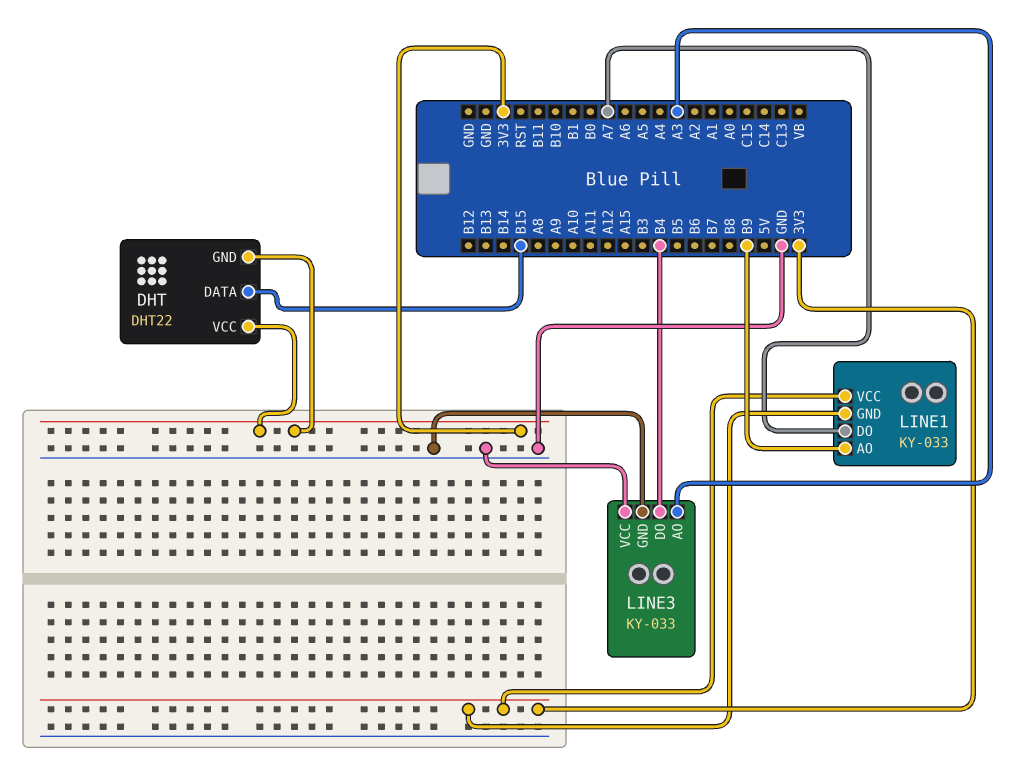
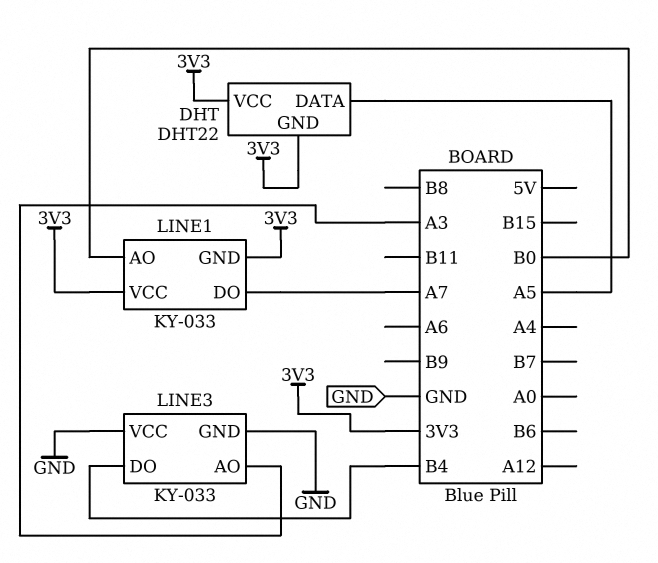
DHT pin DATA: B15 -> A5
LINE1 pin AO: B9 -> B0

